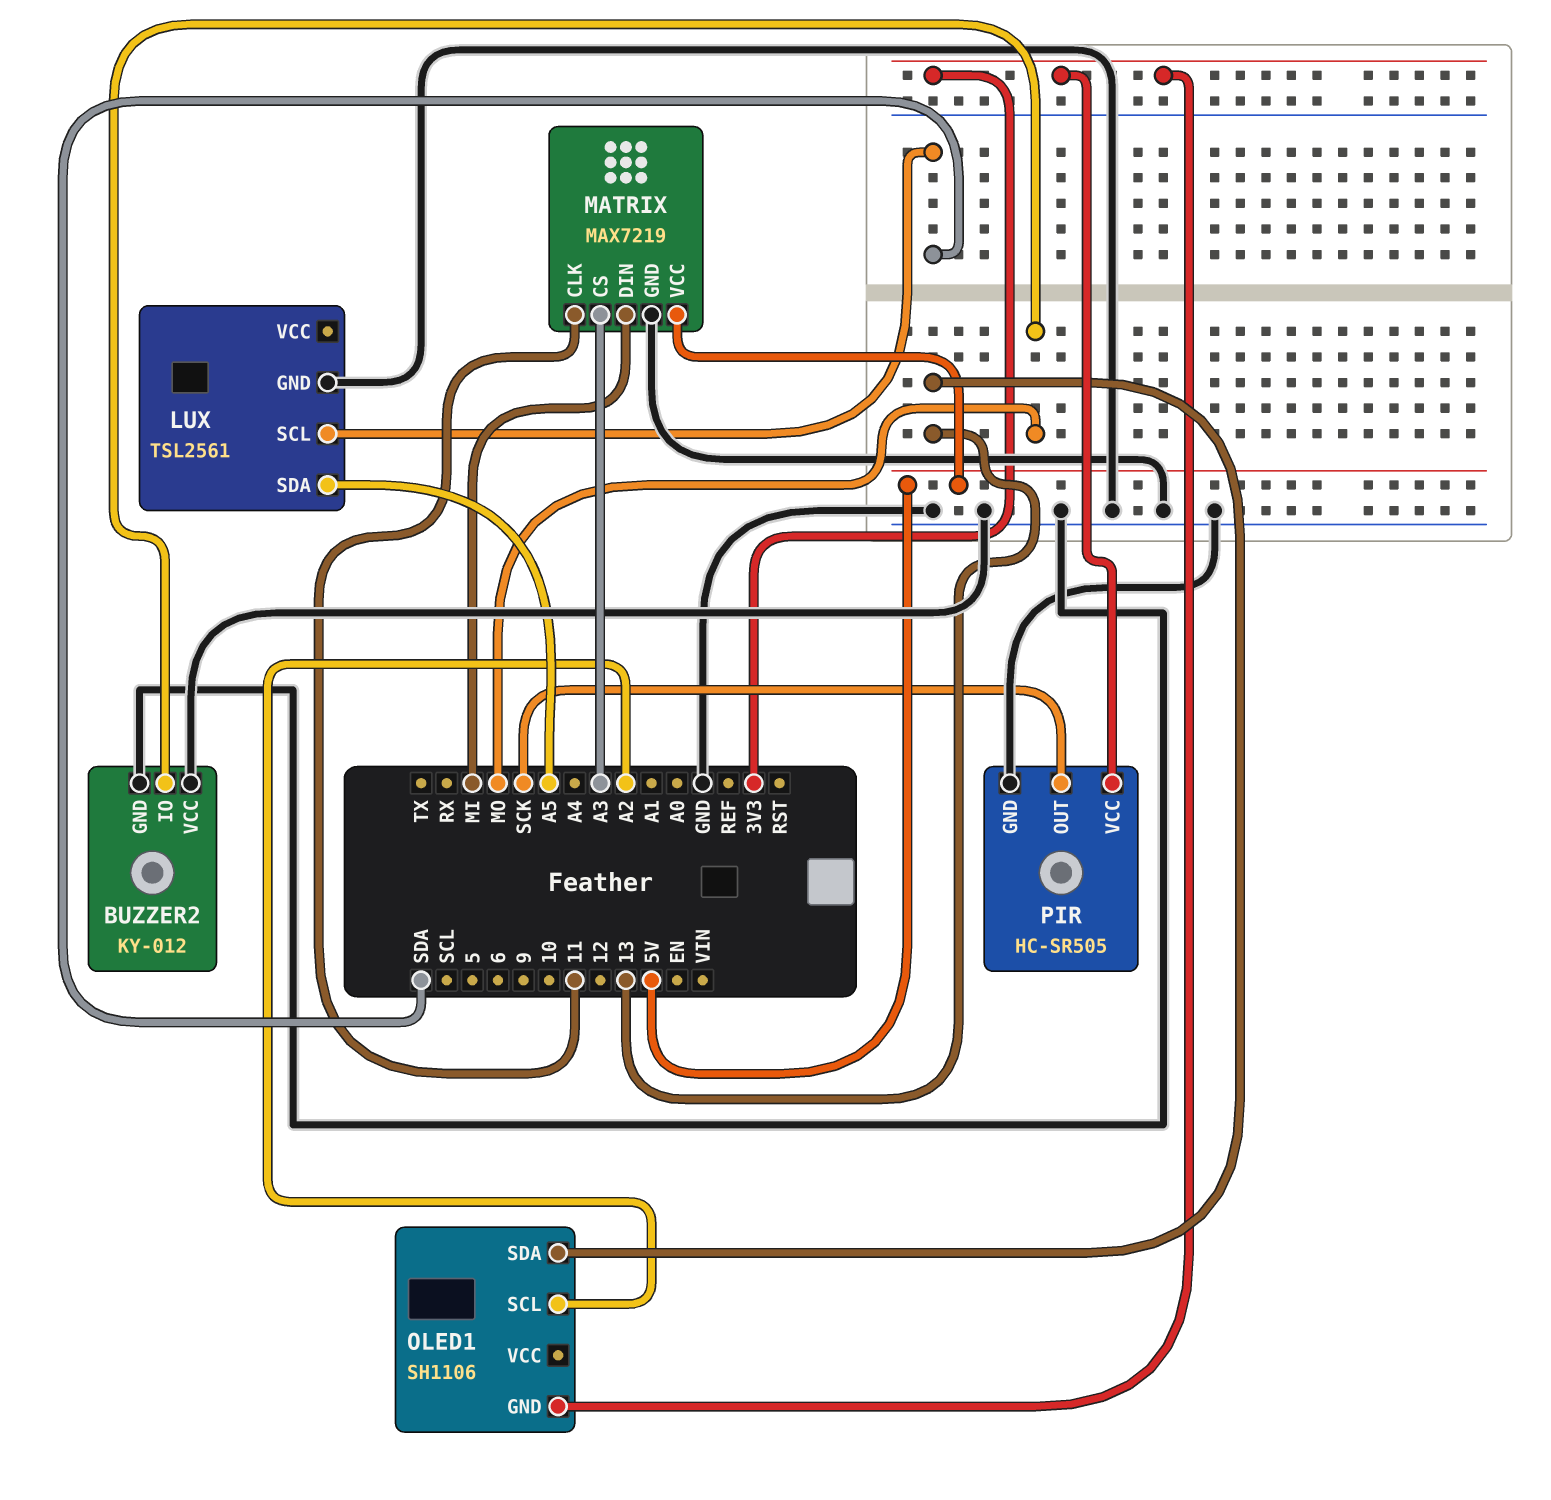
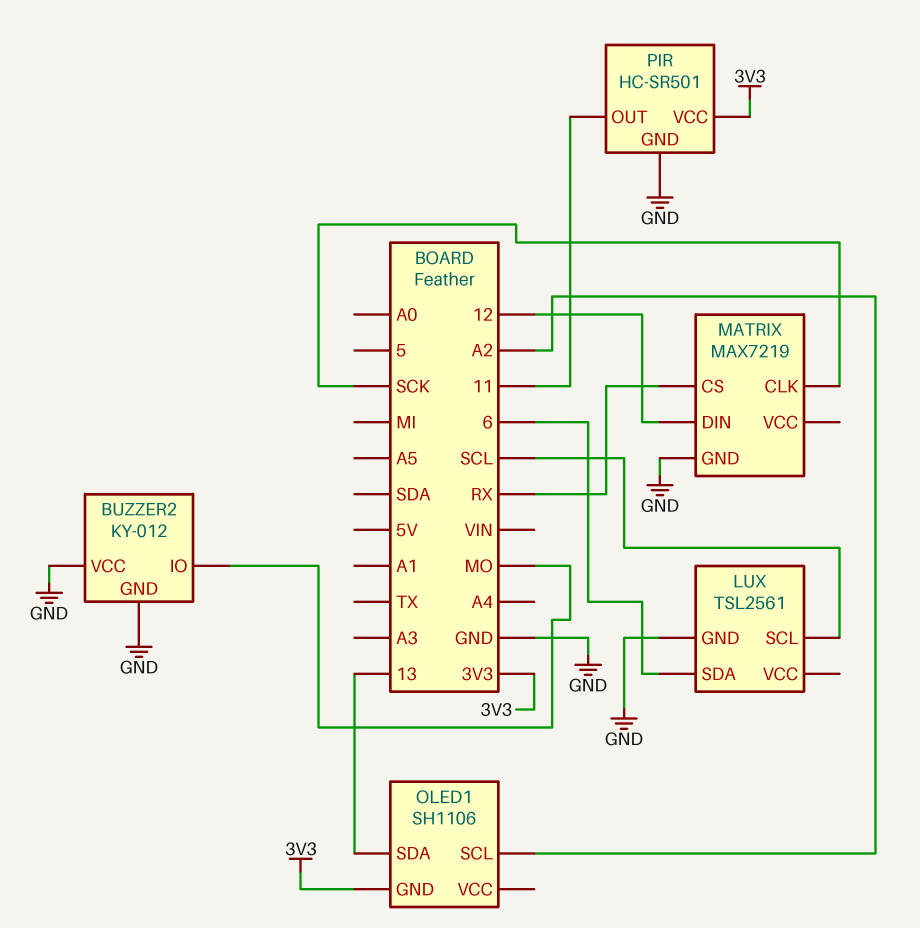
LUX pin SCL: SDA -> SCL
LUX pin SDA: A5 -> 6
MATRIX pin CLK: 11 -> SCK
MATRIX pin CS: A3 -> RX
MATRIX pin DIN: MI -> 12
MATRIX pin VCC: 5V -> none
PIR: HC-SR505 -> HC-SR501
PIR pin OUT: SCK -> 11

